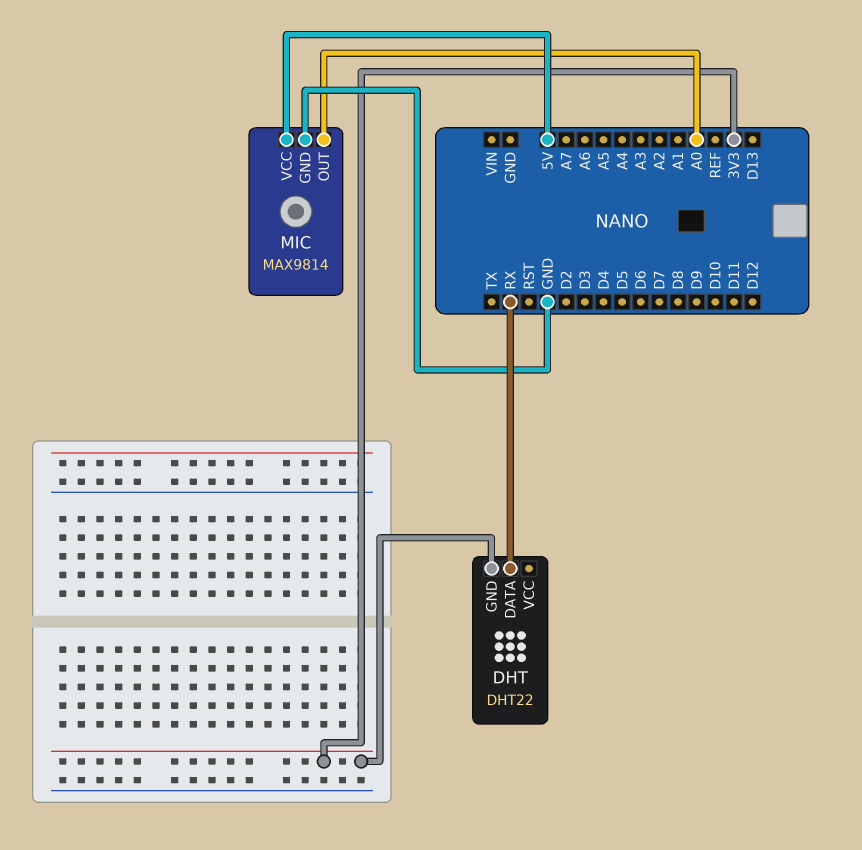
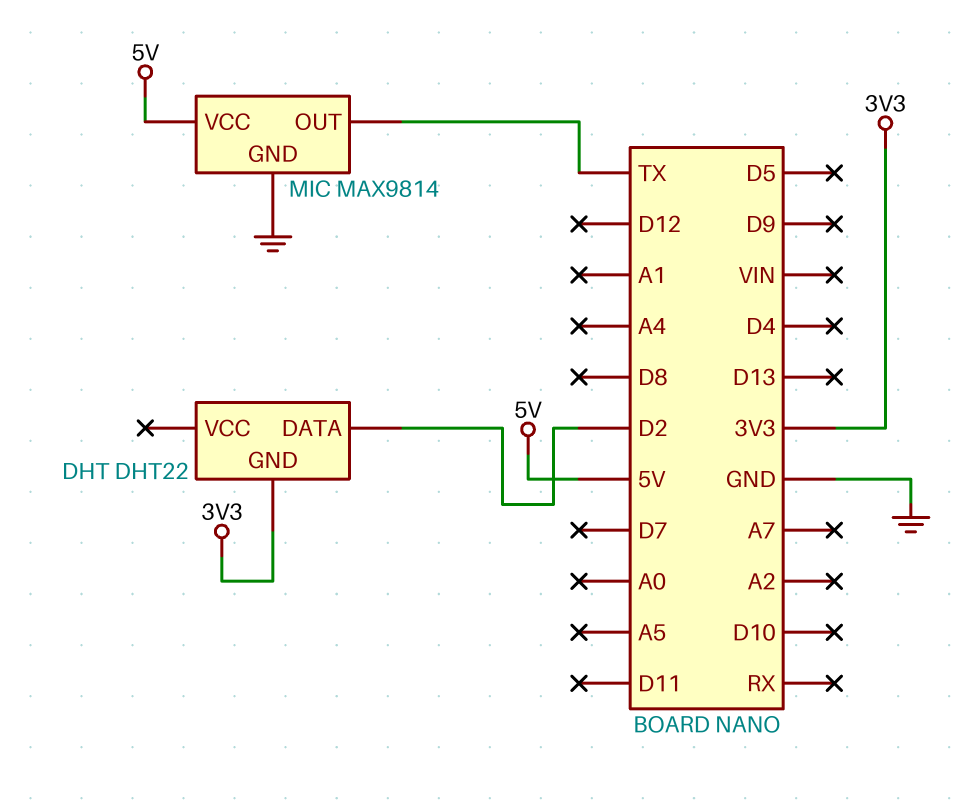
DHT pin DATA: RX -> D2
MIC pin OUT: A0 -> TX

